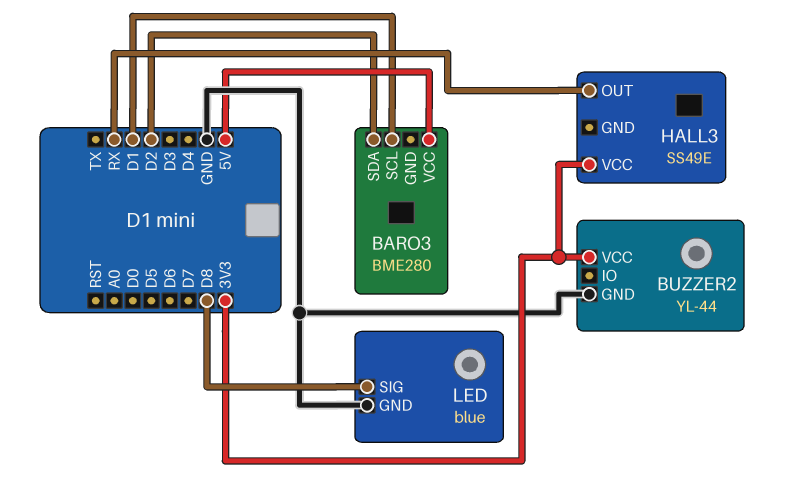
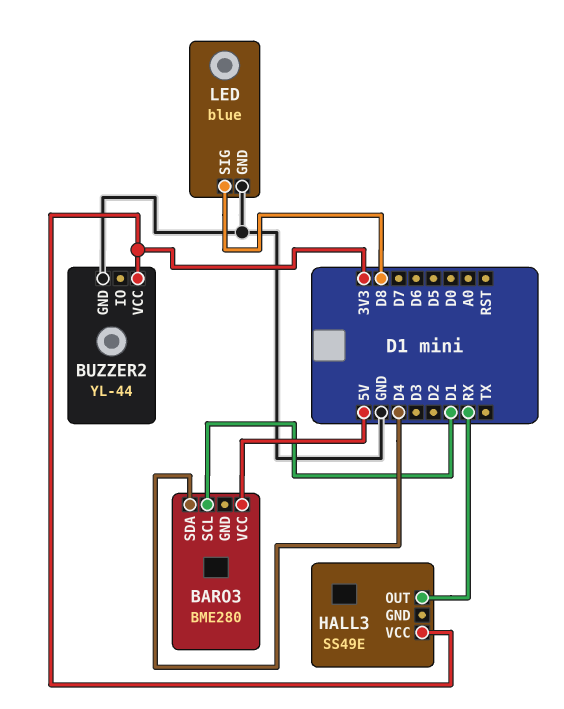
BARO3 pin SDA: D2 -> D4

